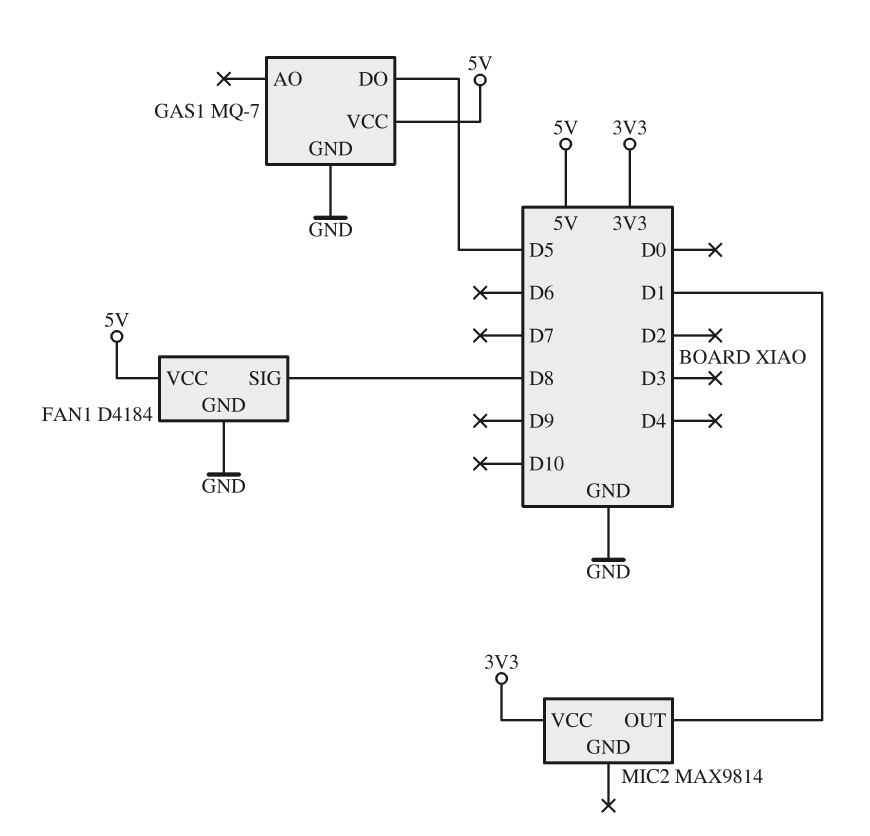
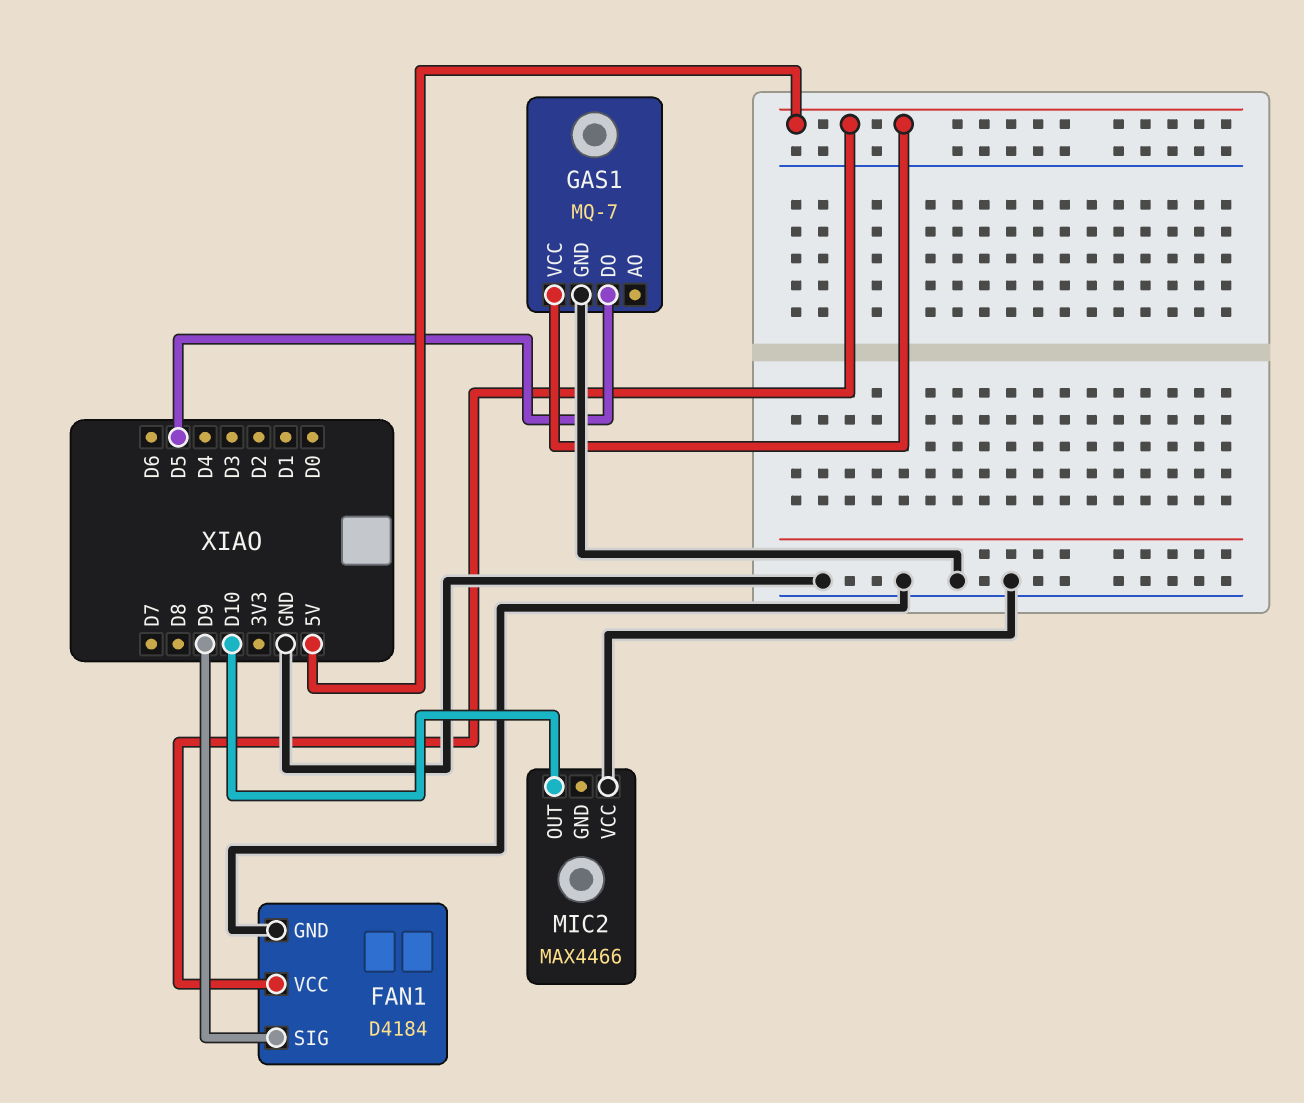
FAN1 pin SIG: D8 -> D9
MIC2: MAX9814 -> MAX4466
MIC2 pin OUT: D1 -> D10
MIC2 pin VCC: 3V3 -> GND

